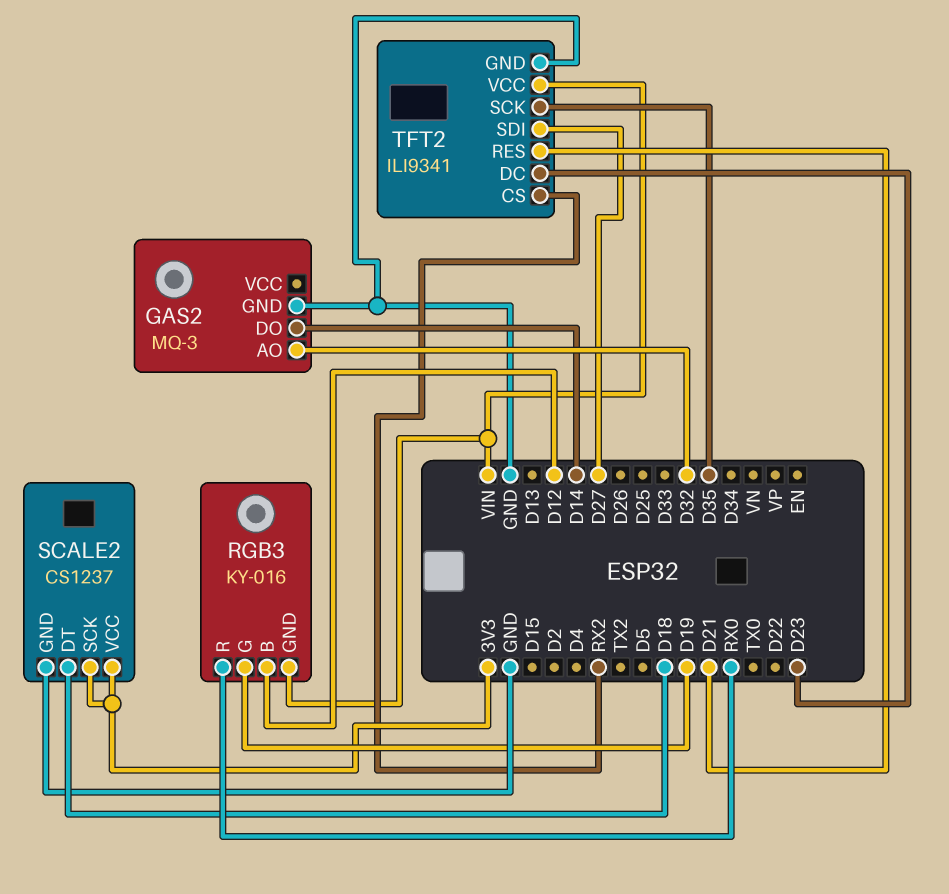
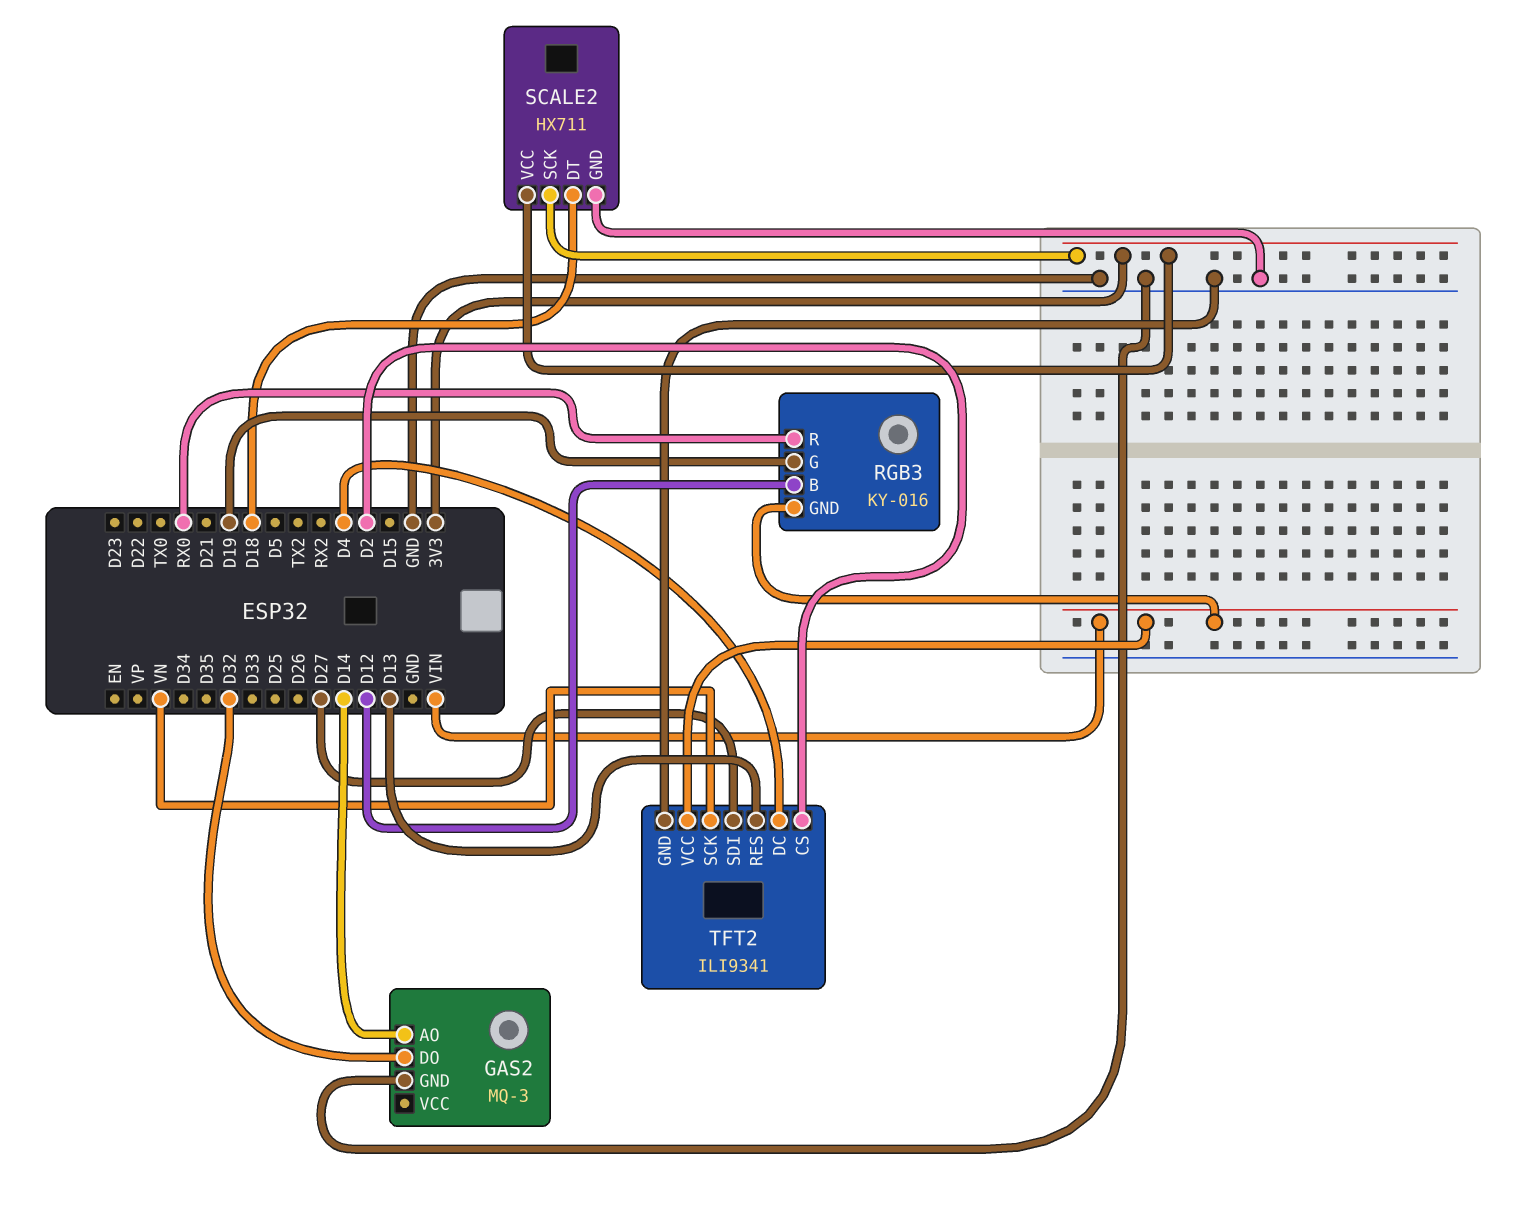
GAS2 pin AO: D32 -> D14
GAS2 pin DO: D14 -> D32
SCALE2: CS1237 -> HX711
TFT2 pin CS: RX2 -> D2
TFT2 pin DC: D23 -> D4
TFT2 pin RES: D21 -> D13
TFT2 pin SCK: D35 -> VN

